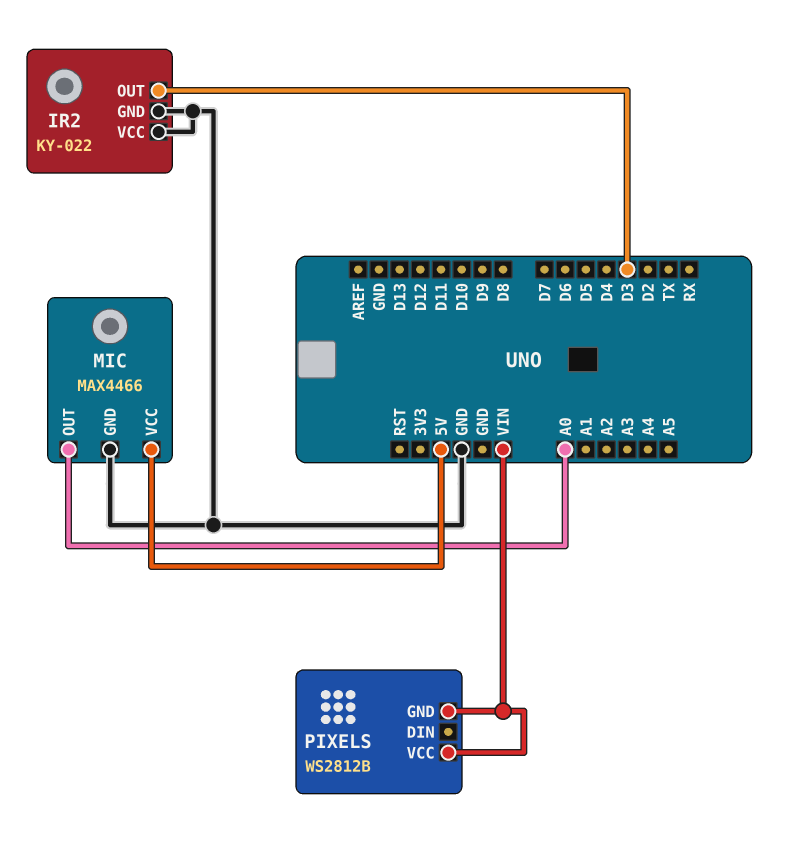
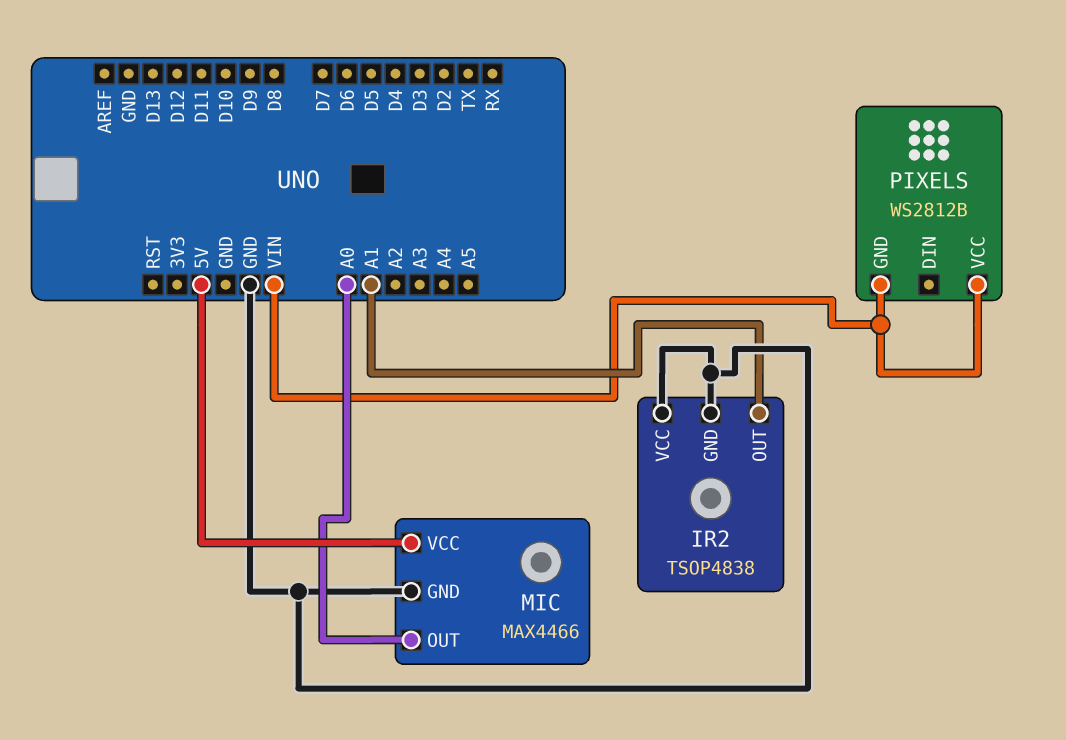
IR2: KY-022 -> TSOP4838
IR2 pin OUT: D3 -> A1

